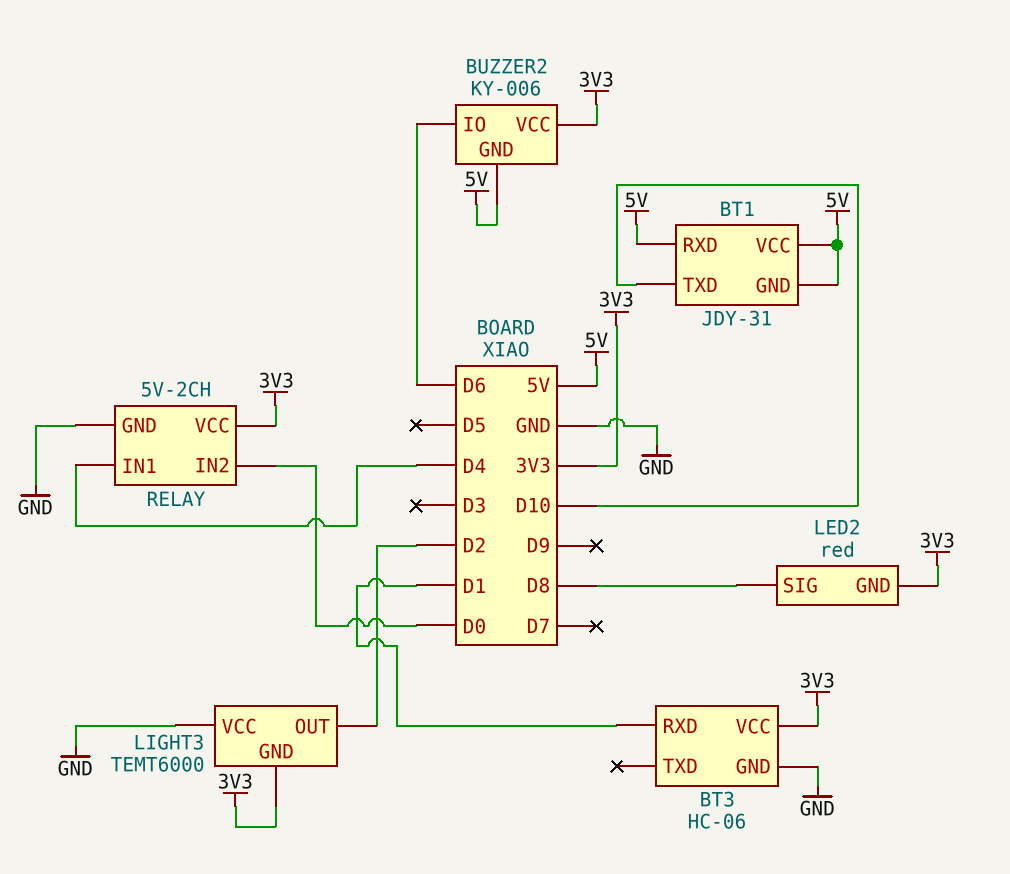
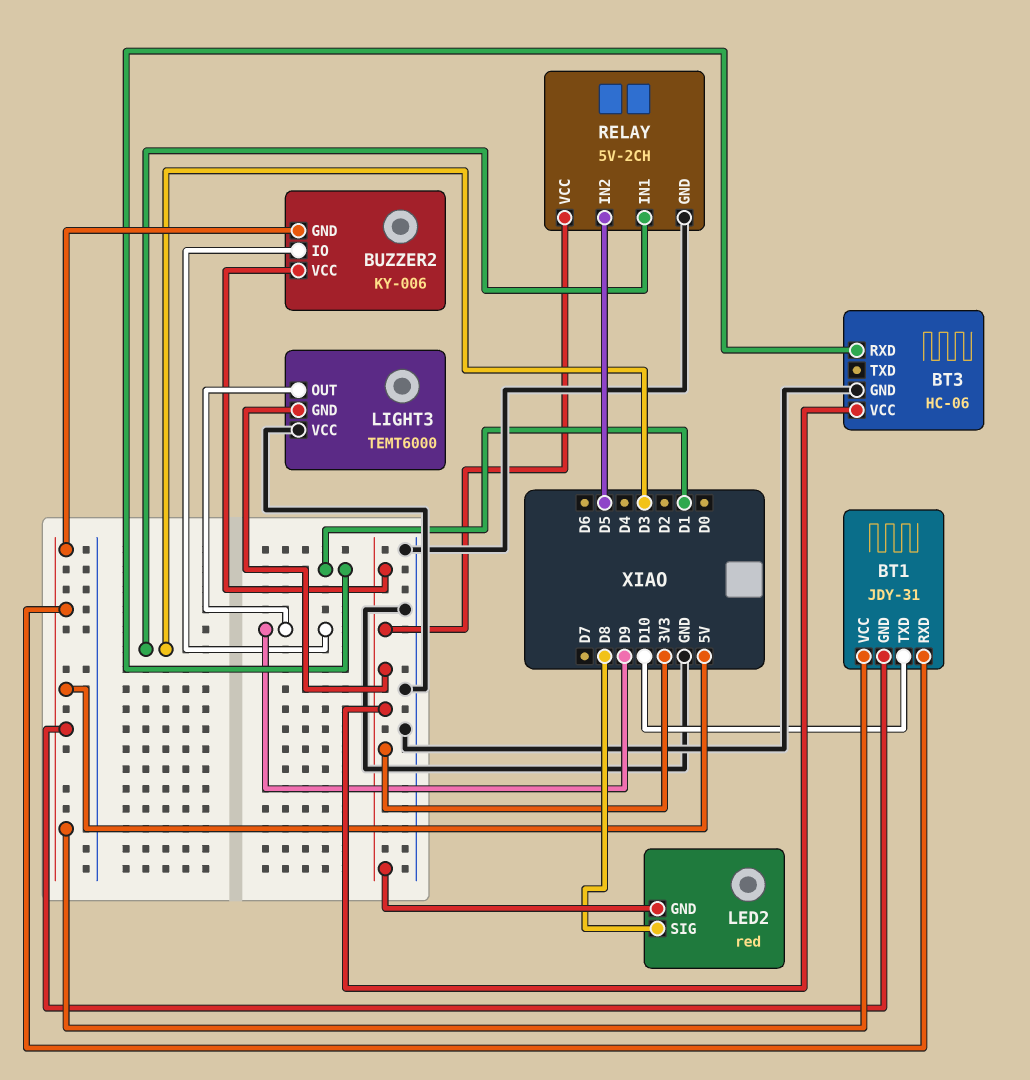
BUZZER2 pin IO: D6 -> D9
LIGHT3 pin OUT: D2 -> D9
RELAY pin IN1: D4 -> D3
RELAY pin IN2: D0 -> D5

